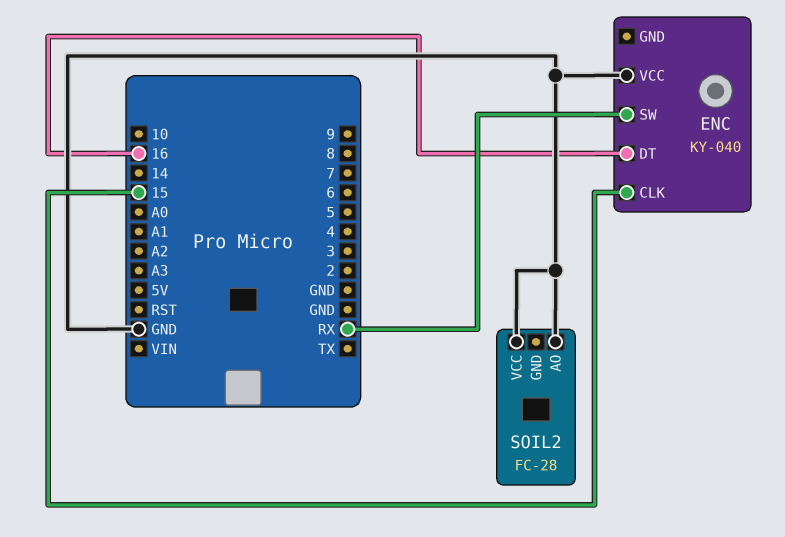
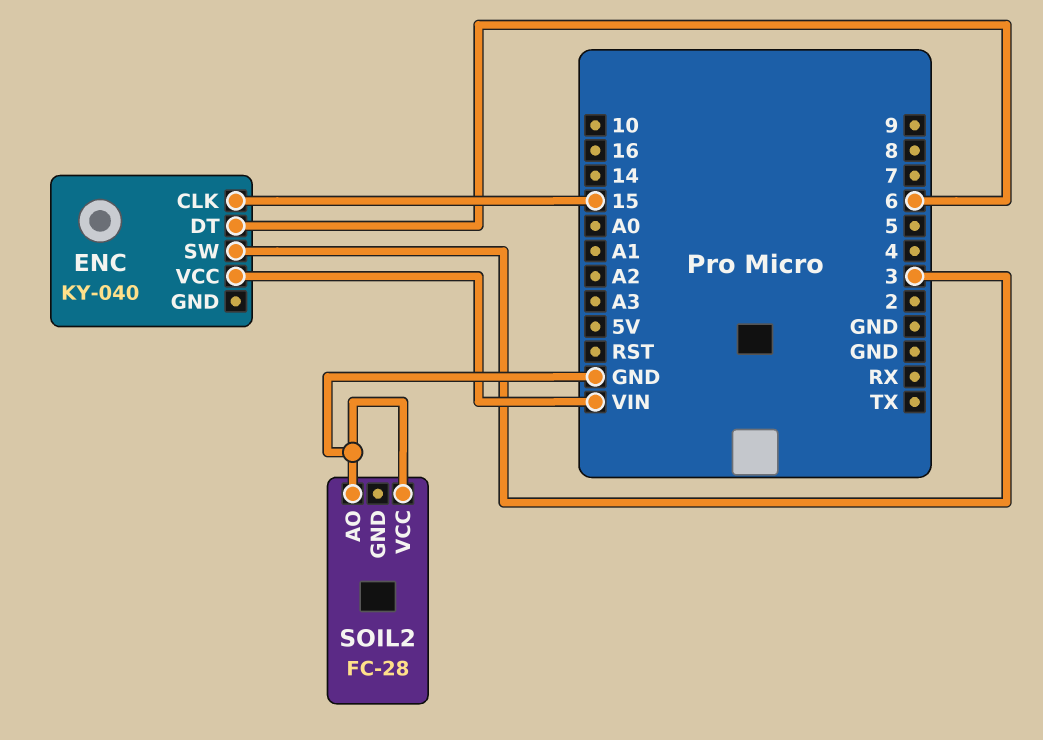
ENC pin DT: 16 -> 6
ENC pin SW: RX -> 3
ENC pin VCC: GND -> VIN

